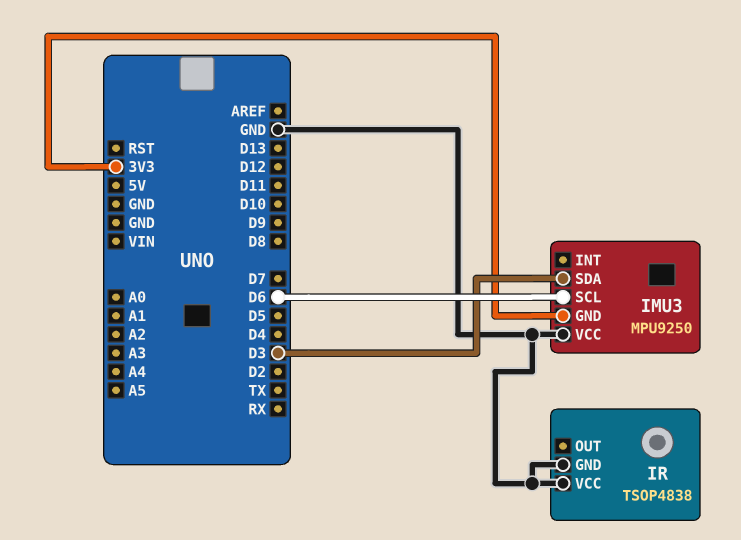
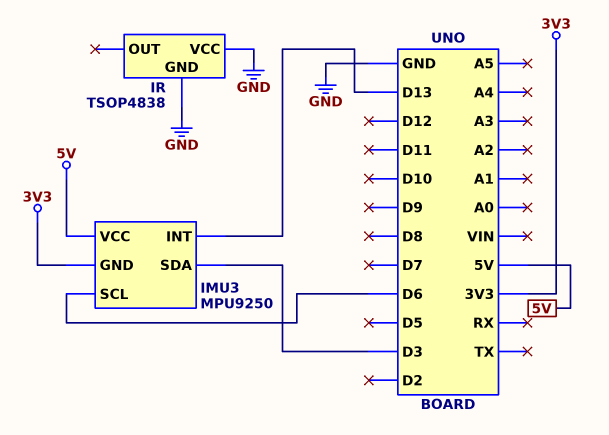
IMU3 pin INT: none -> D13
IMU3 pin VCC: GND -> 5V

